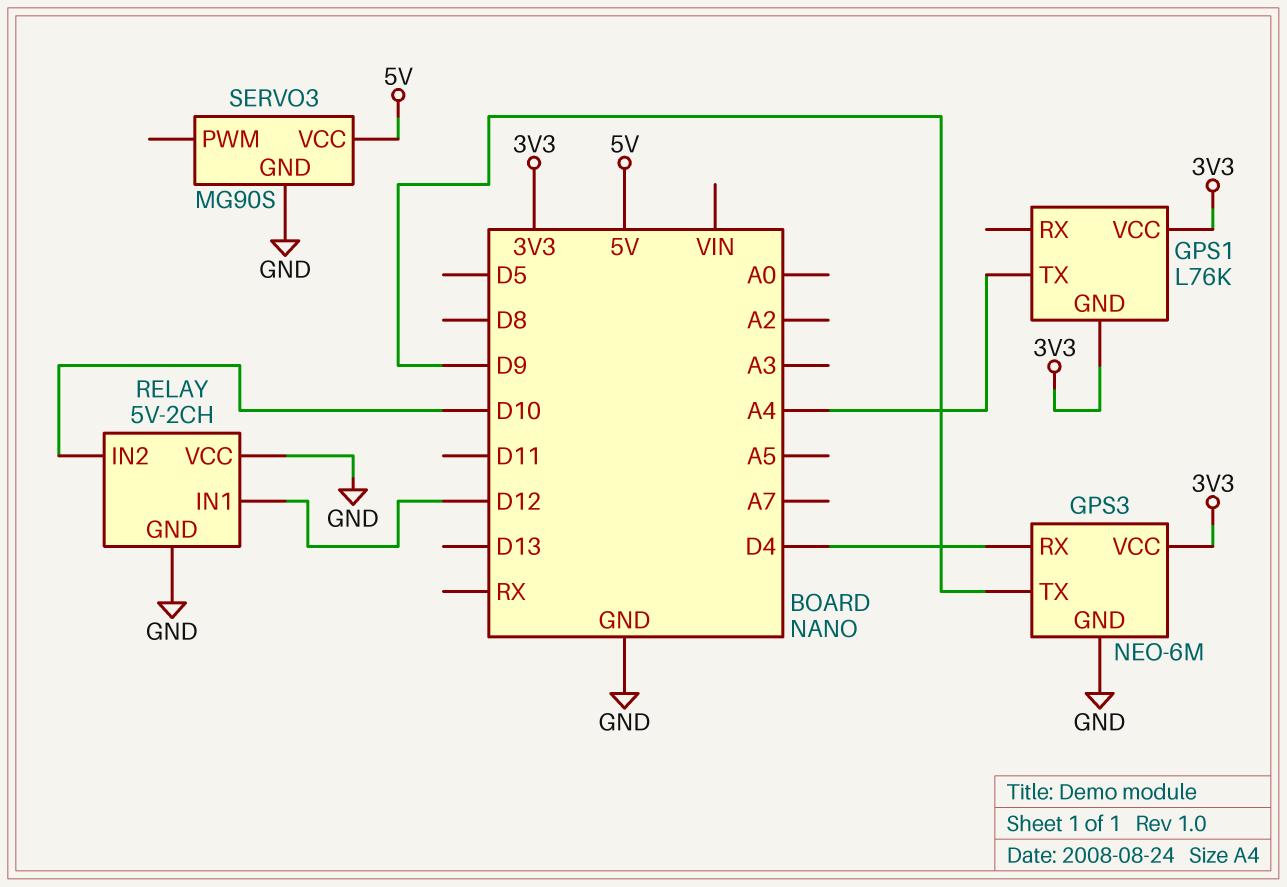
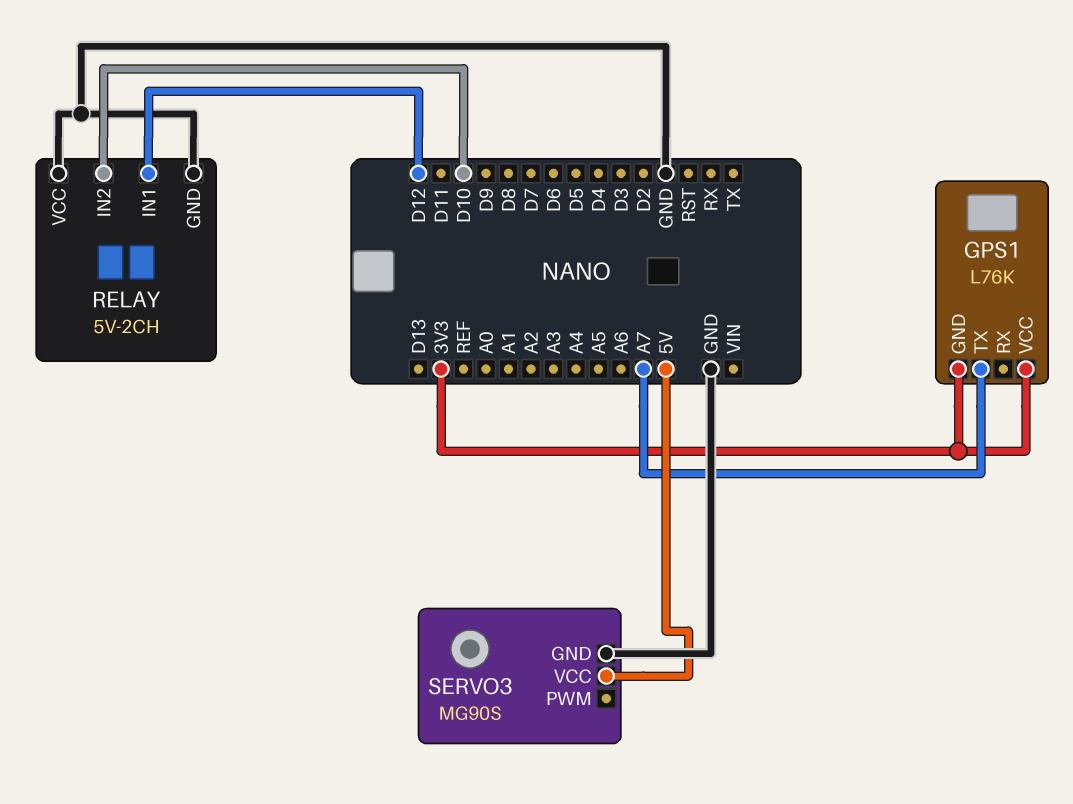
GPS1 pin TX: A4 -> A7
GPS3: NEO-6M -> none
GPS3 pin GND: GND -> none
GPS3 pin RX: D4 -> none
GPS3 pin TX: D9 -> none
GPS3 pin VCC: 3V3 -> none

